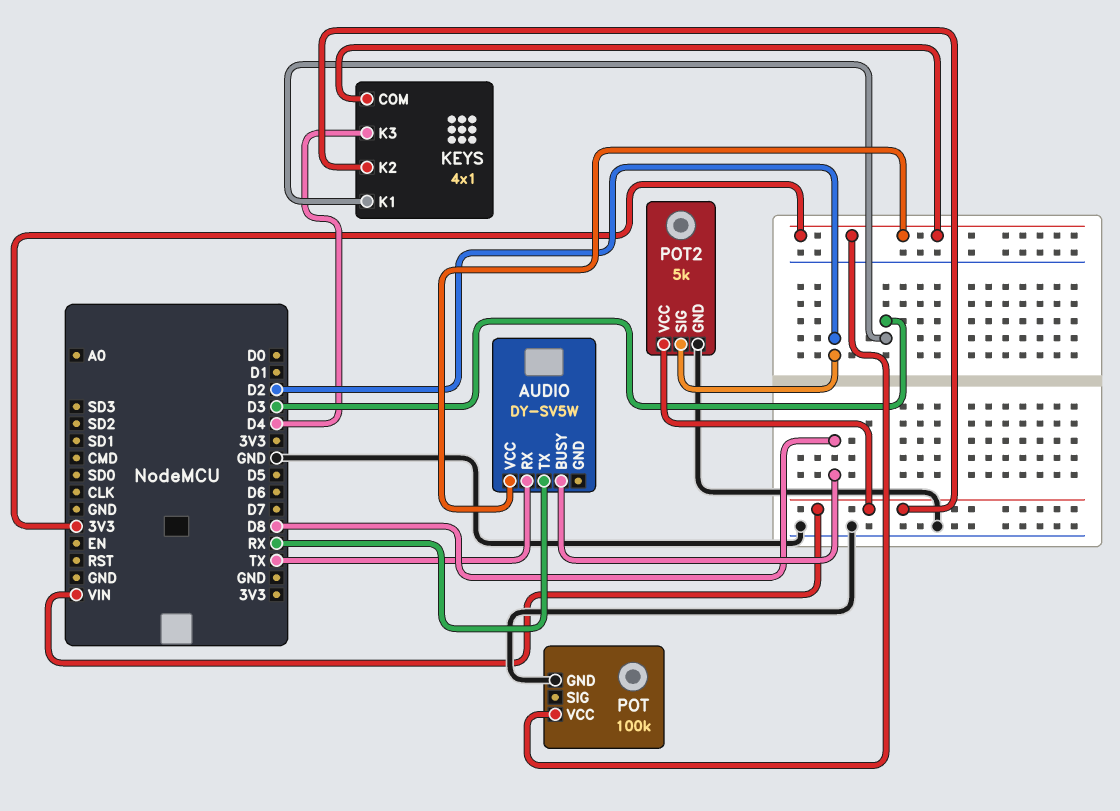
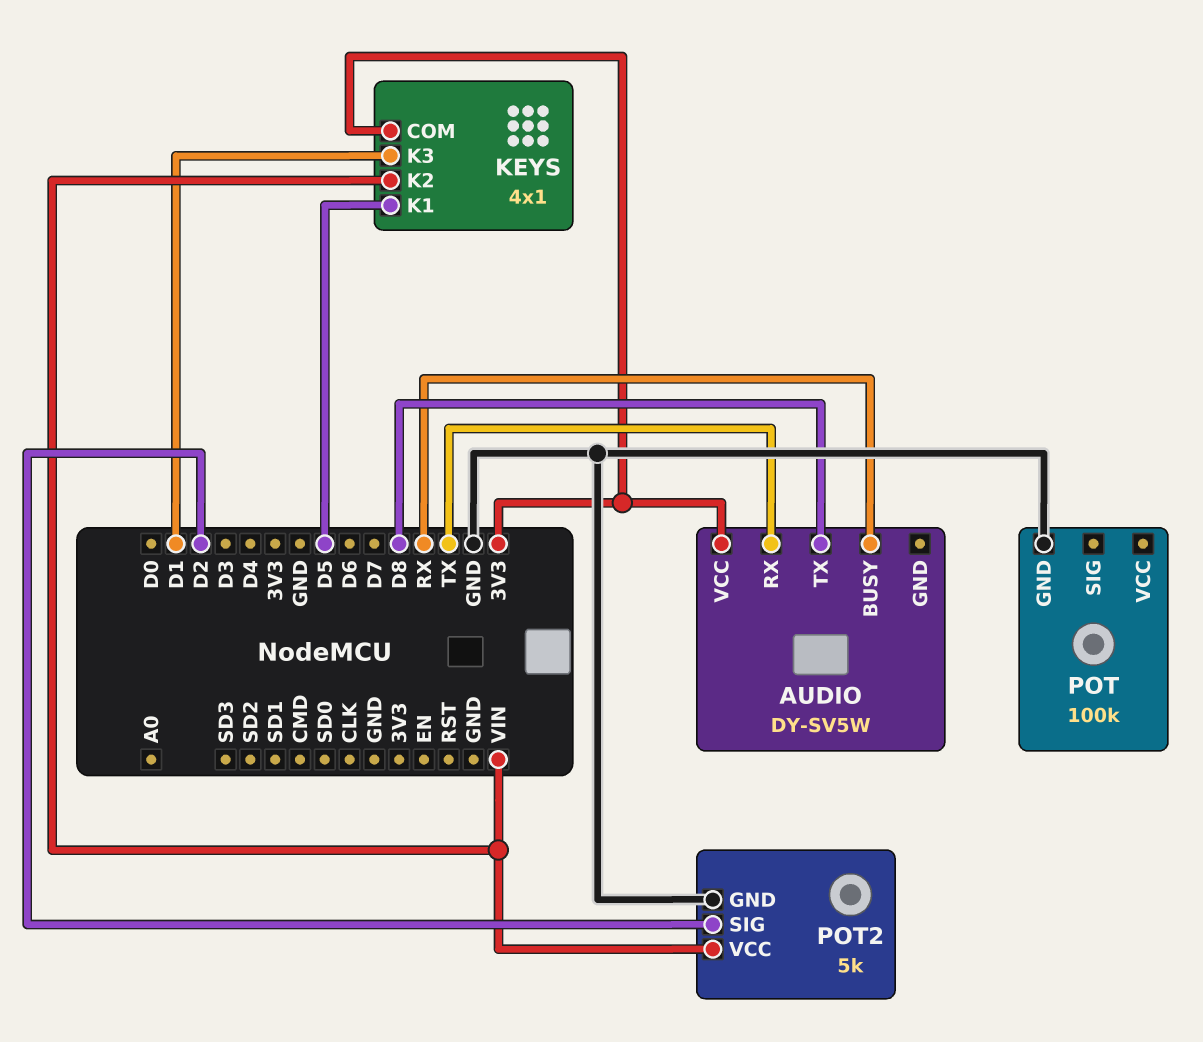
AUDIO pin BUSY: D8 -> RX
AUDIO pin TX: RX -> D8
KEYS pin K1: D3 -> D5
KEYS pin K3: D4 -> D1
POT pin VCC: 3V3 -> none

